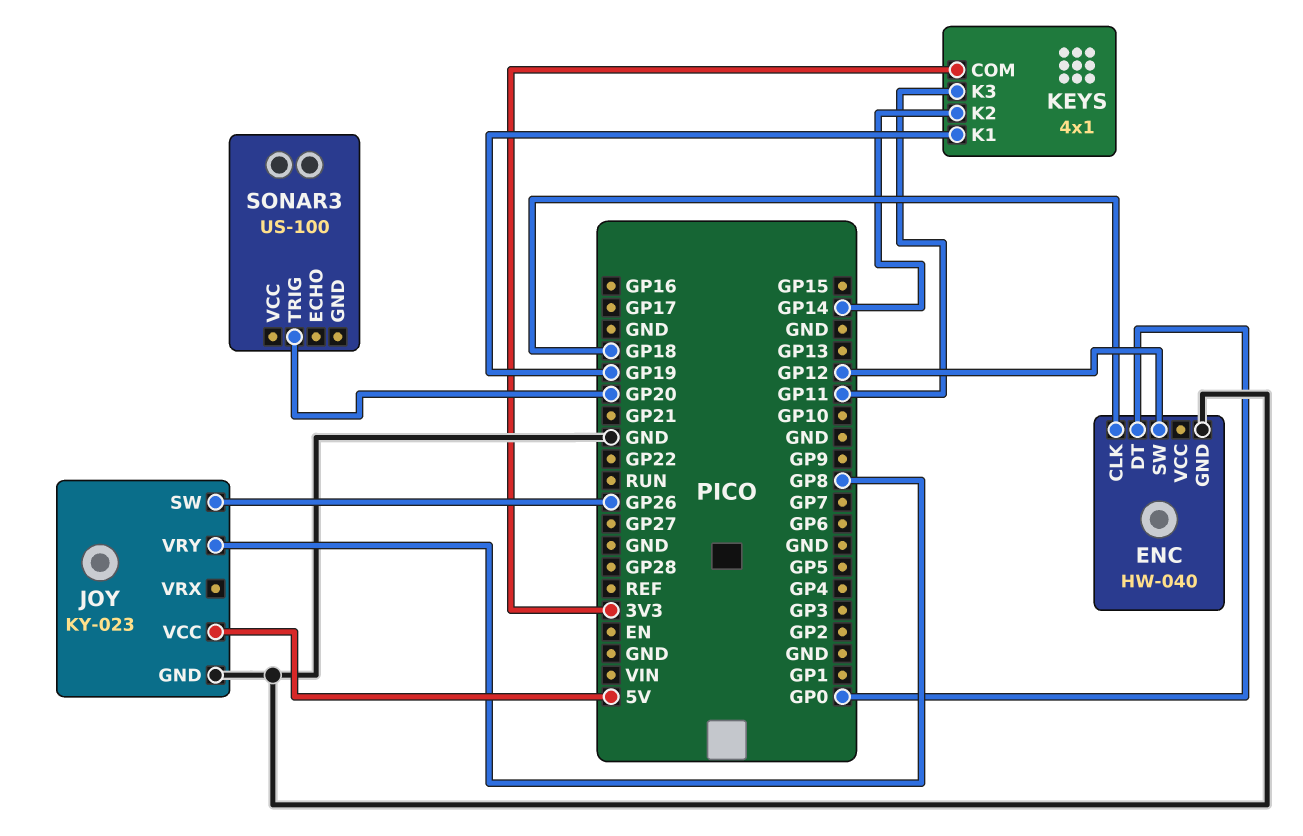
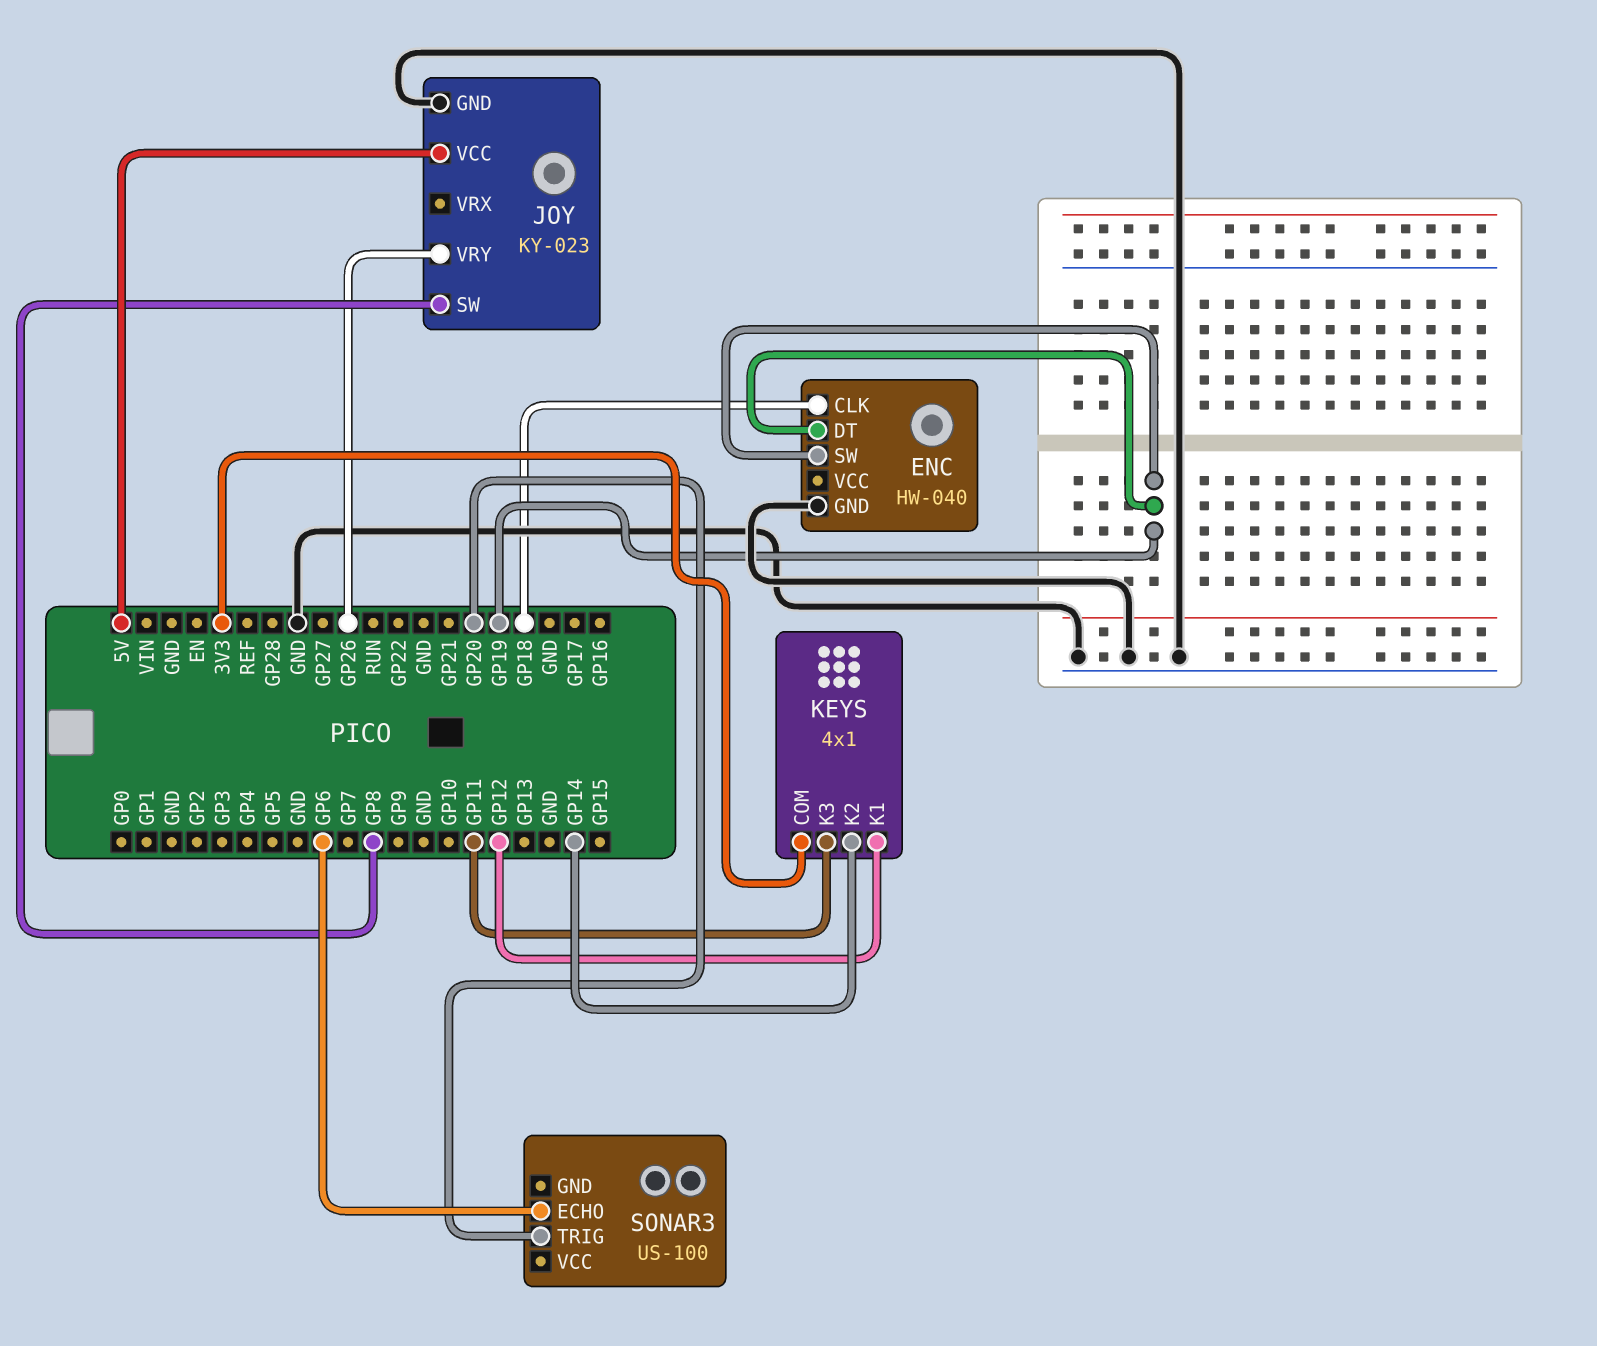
ENC pin DT: GP0 -> GP19
ENC pin SW: GP12 -> GP19
JOY pin SW: GP26 -> GP8
JOY pin VRY: GP8 -> GP26
KEYS pin K1: GP19 -> GP12
SONAR3 pin ECHO: none -> GP6

